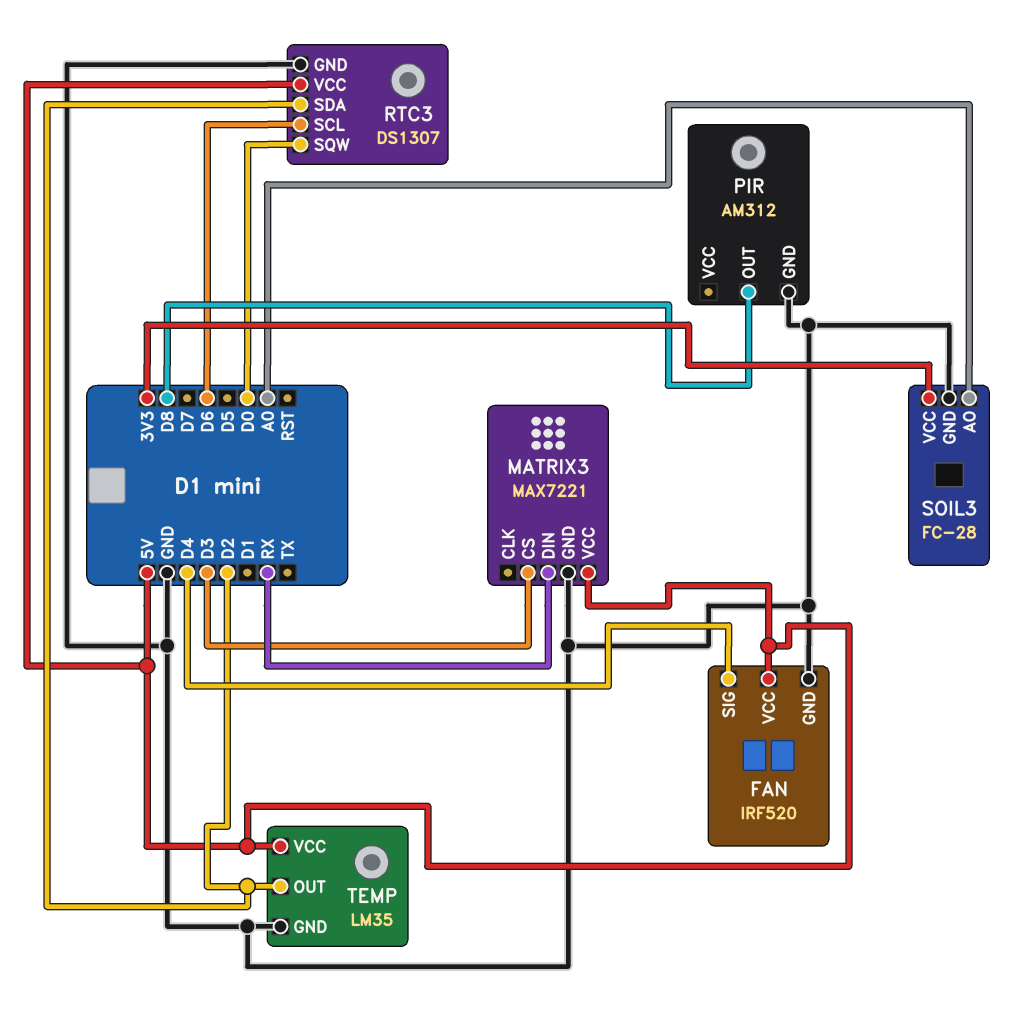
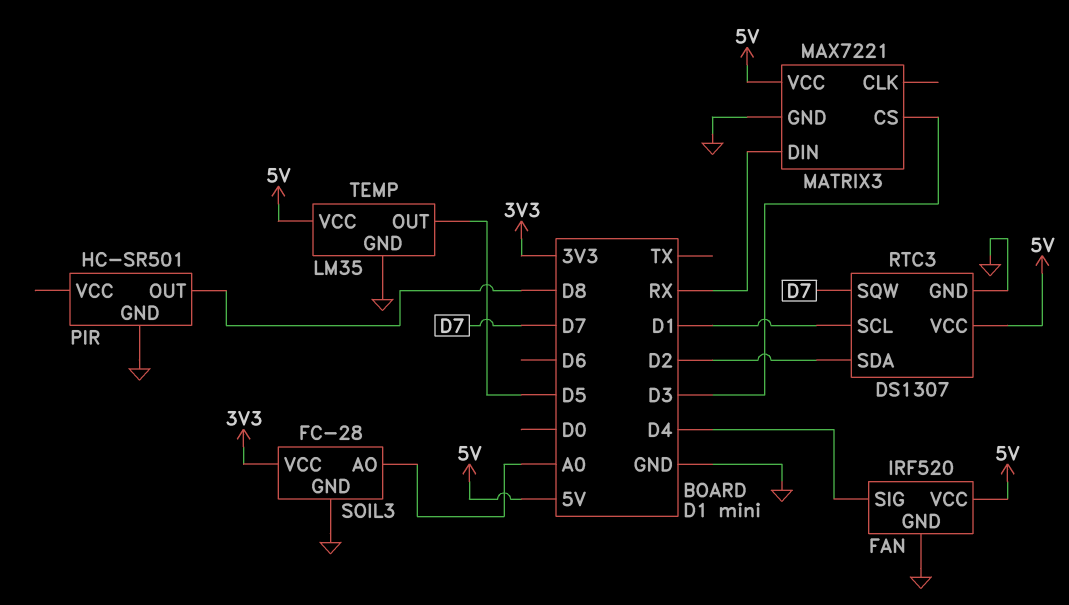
PIR: AM312 -> HC-SR501
RTC3 pin SCL: D6 -> D1
RTC3 pin SQW: D0 -> D7
TEMP pin OUT: D2 -> D5

